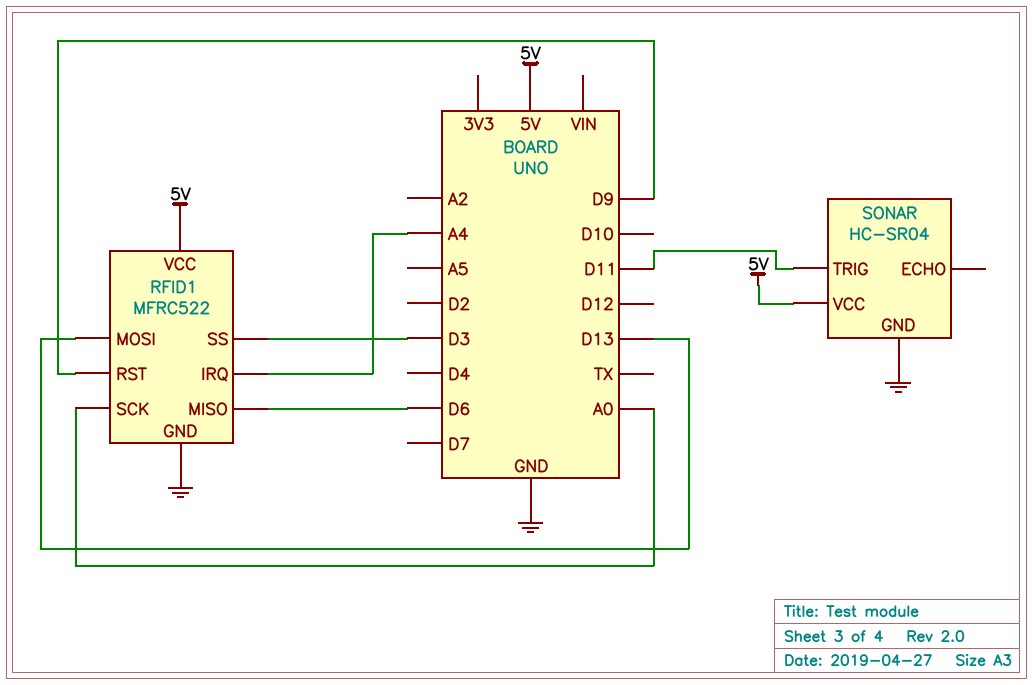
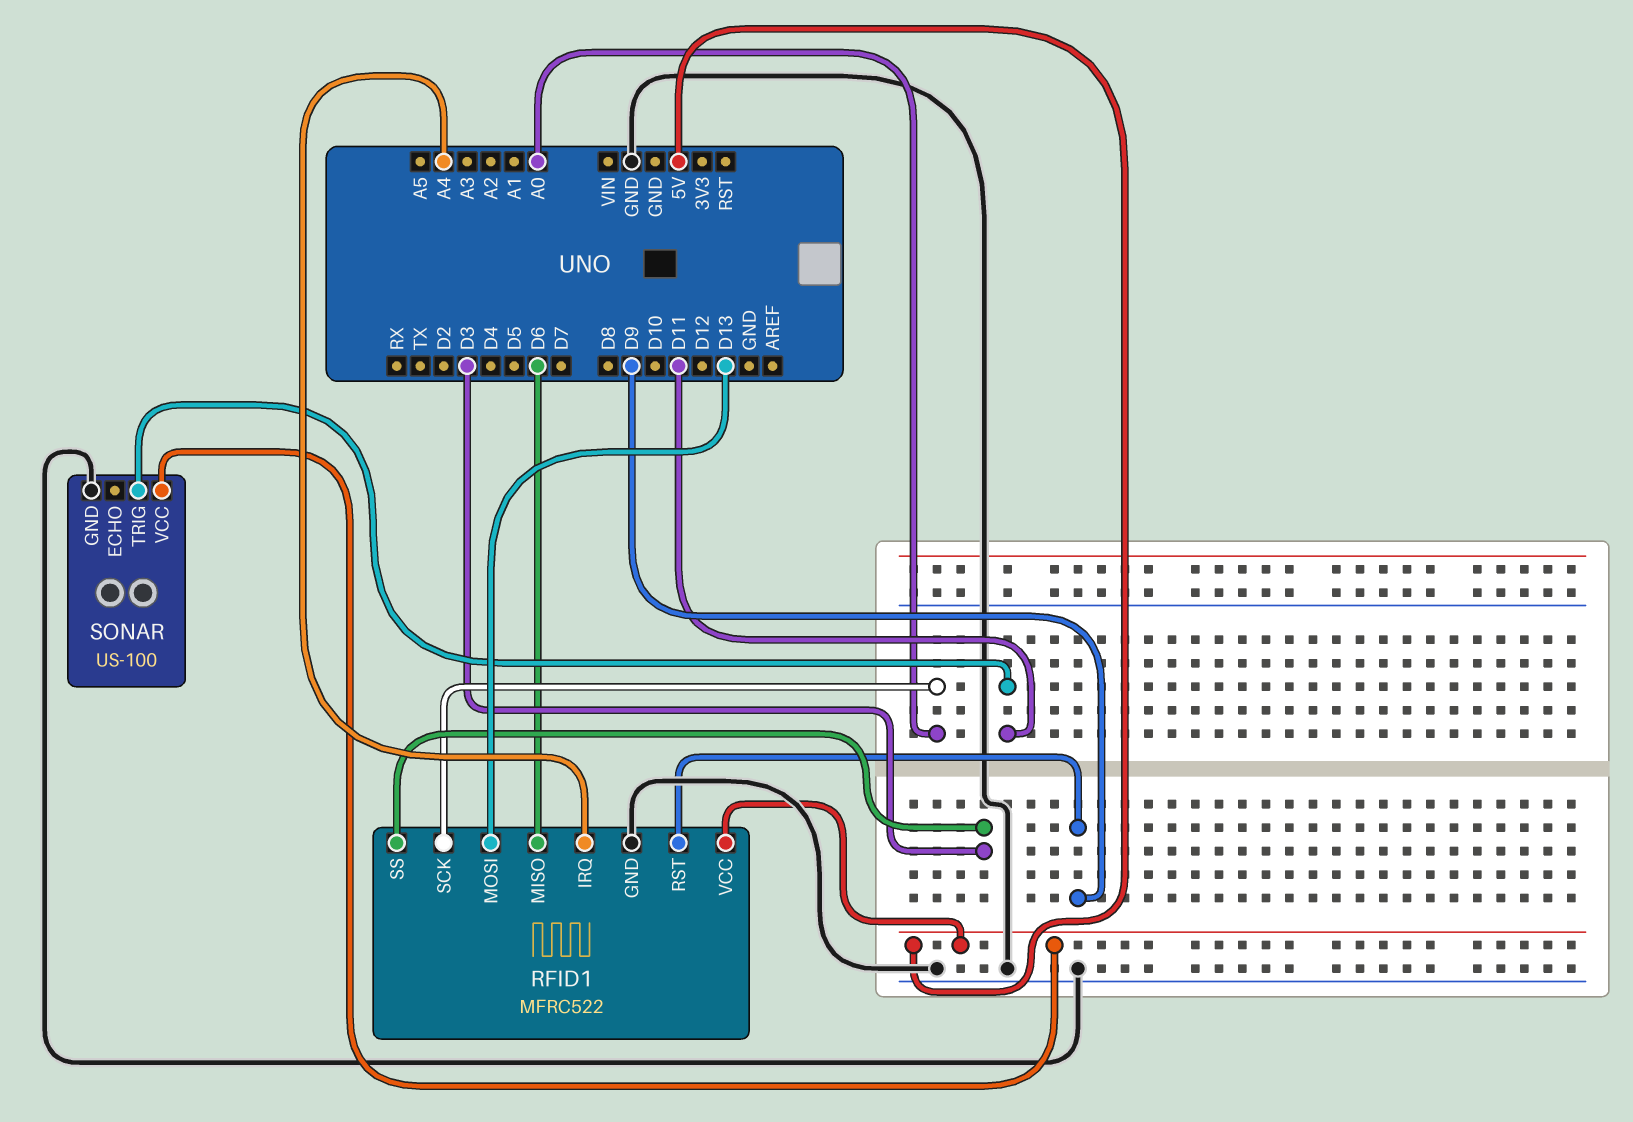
SONAR: HC-SR04 -> US-100

